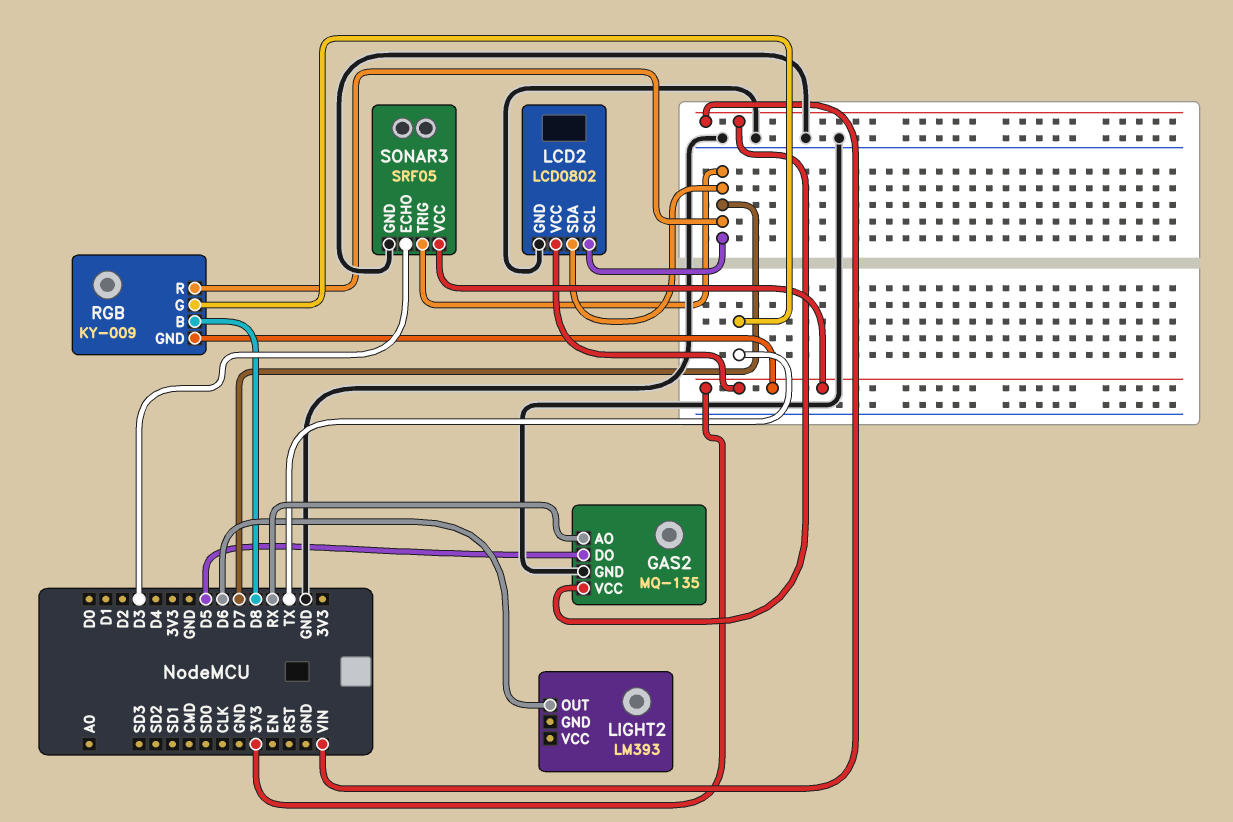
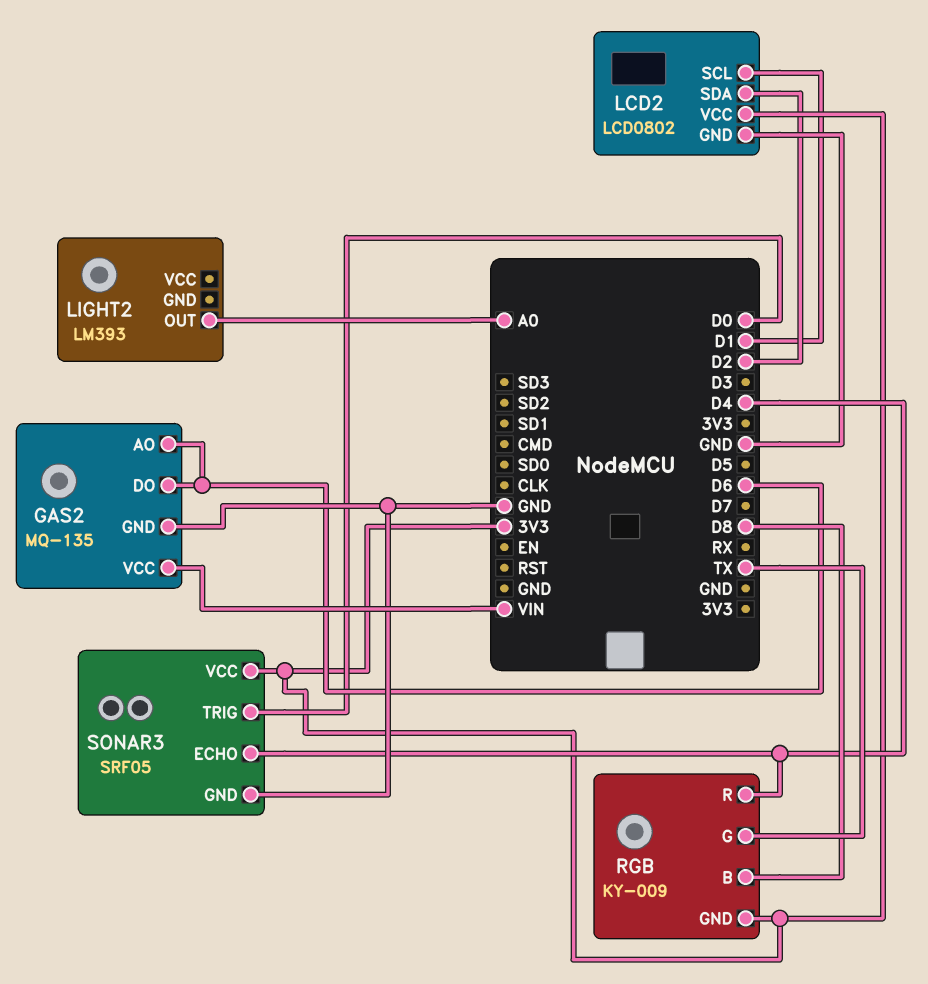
GAS2 pin AO: RX -> D6
GAS2 pin DO: D5 -> D6
LCD2 pin SCL: D7 -> D1
LCD2 pin SDA: D7 -> D2
LIGHT2 pin OUT: D6 -> A0
RGB pin R: D7 -> D4
SONAR3 pin ECHO: D3 -> D4
SONAR3 pin TRIG: D7 -> D0

